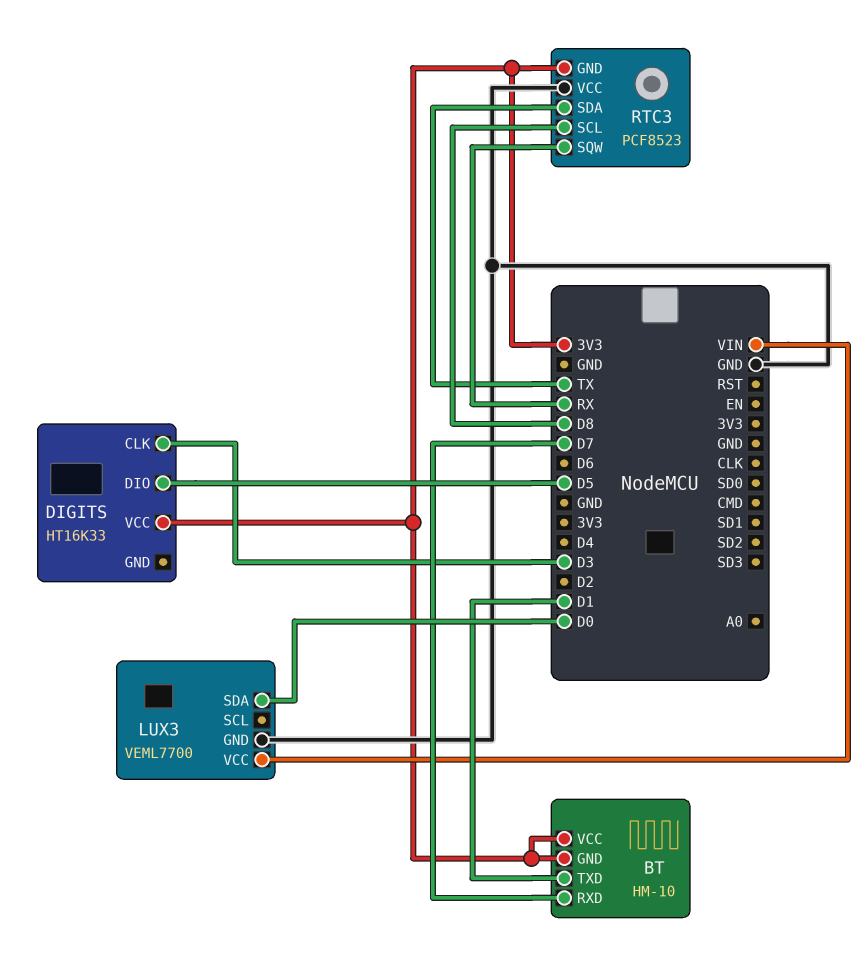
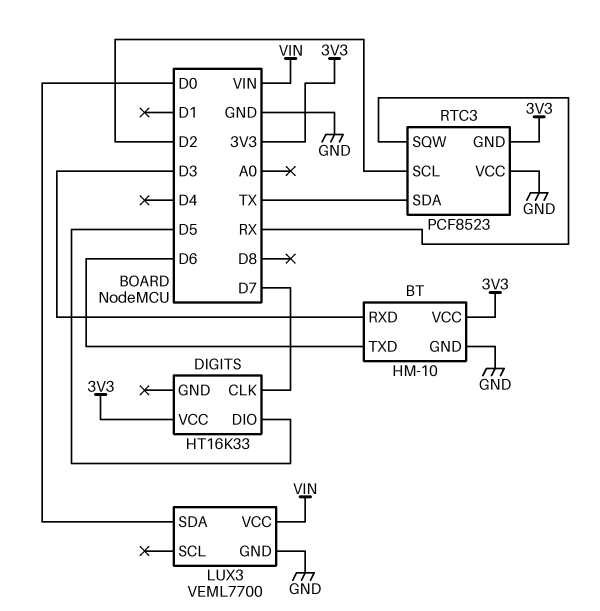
BT pin GND: 3V3 -> GND
BT pin RXD: D7 -> D3
BT pin TXD: D1 -> D6
DIGITS pin CLK: D3 -> D7
RTC3 pin SCL: D8 -> D2

